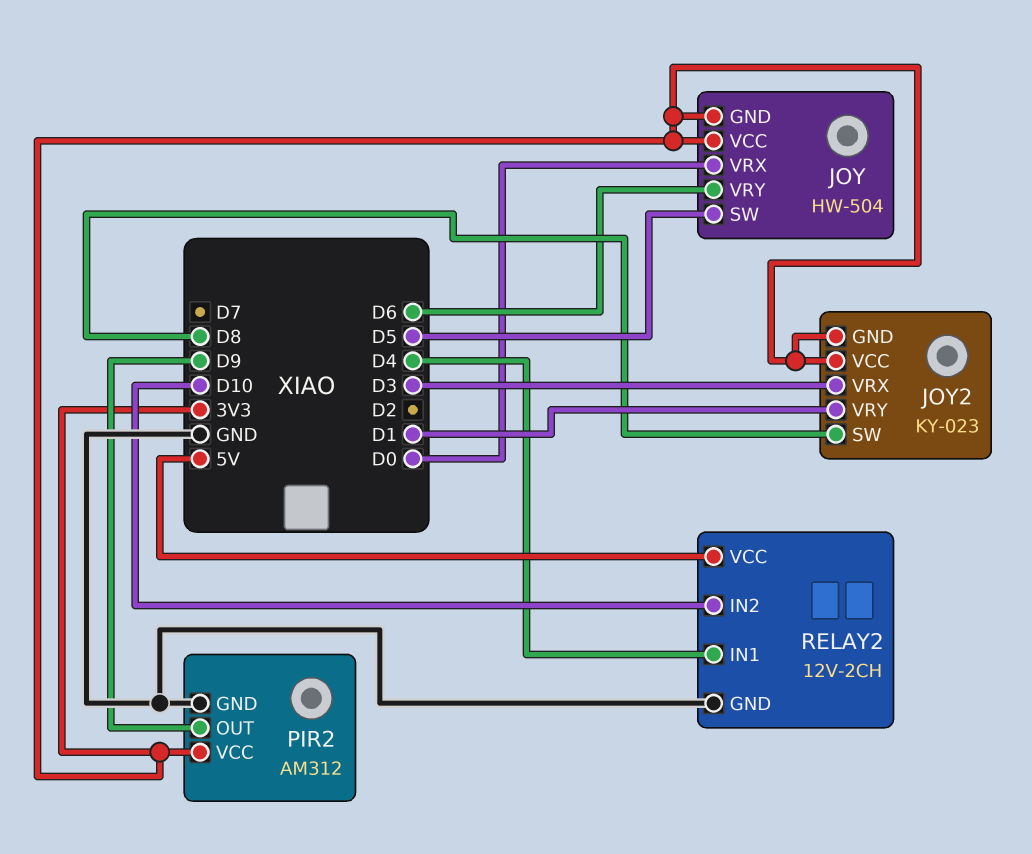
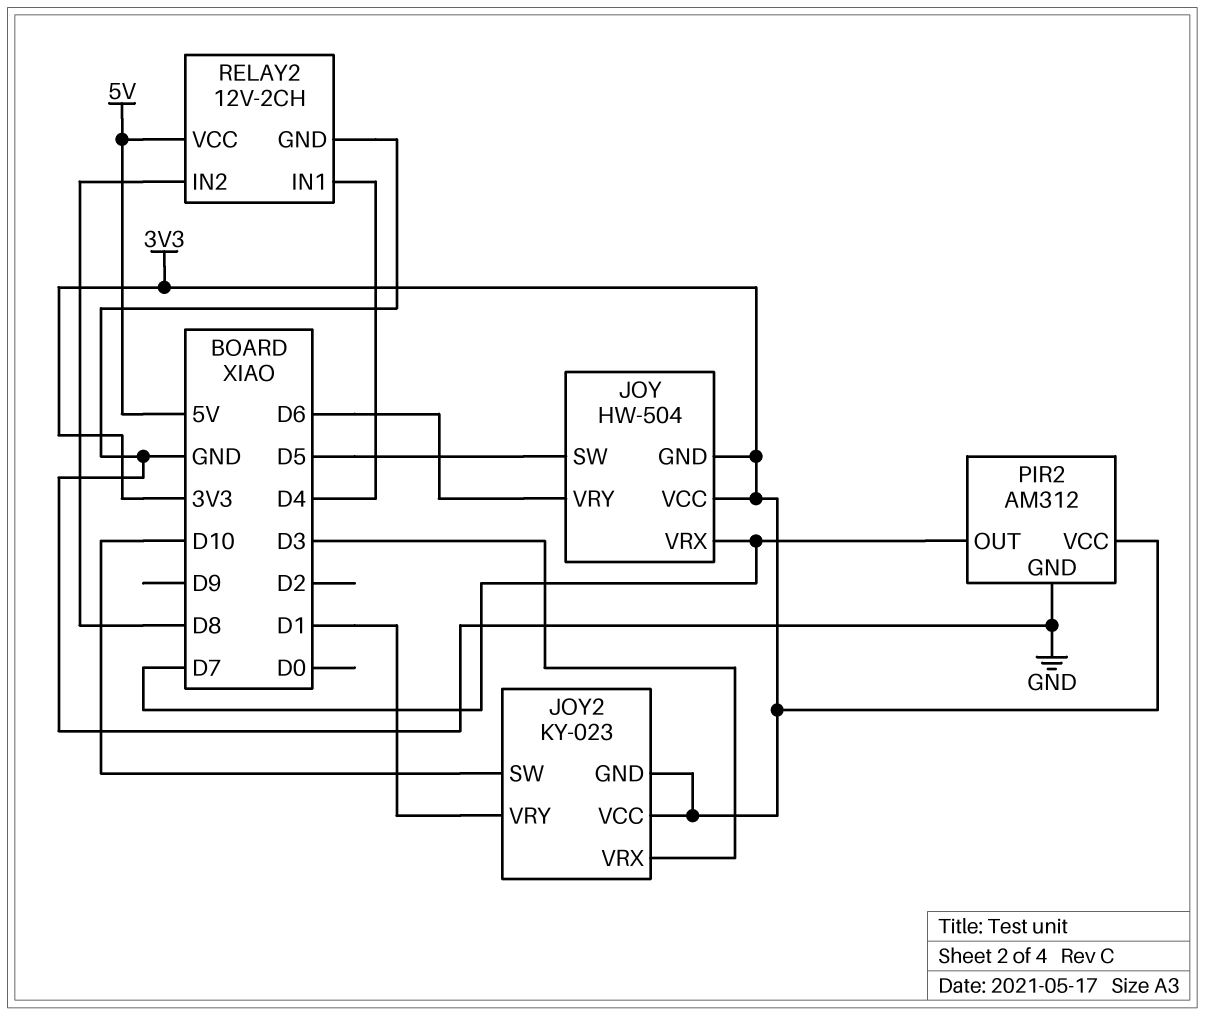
JOY pin VRX: D0 -> D7
JOY2 pin SW: D8 -> D10
PIR2 pin OUT: D9 -> D7
RELAY2 pin IN2: D10 -> D8

